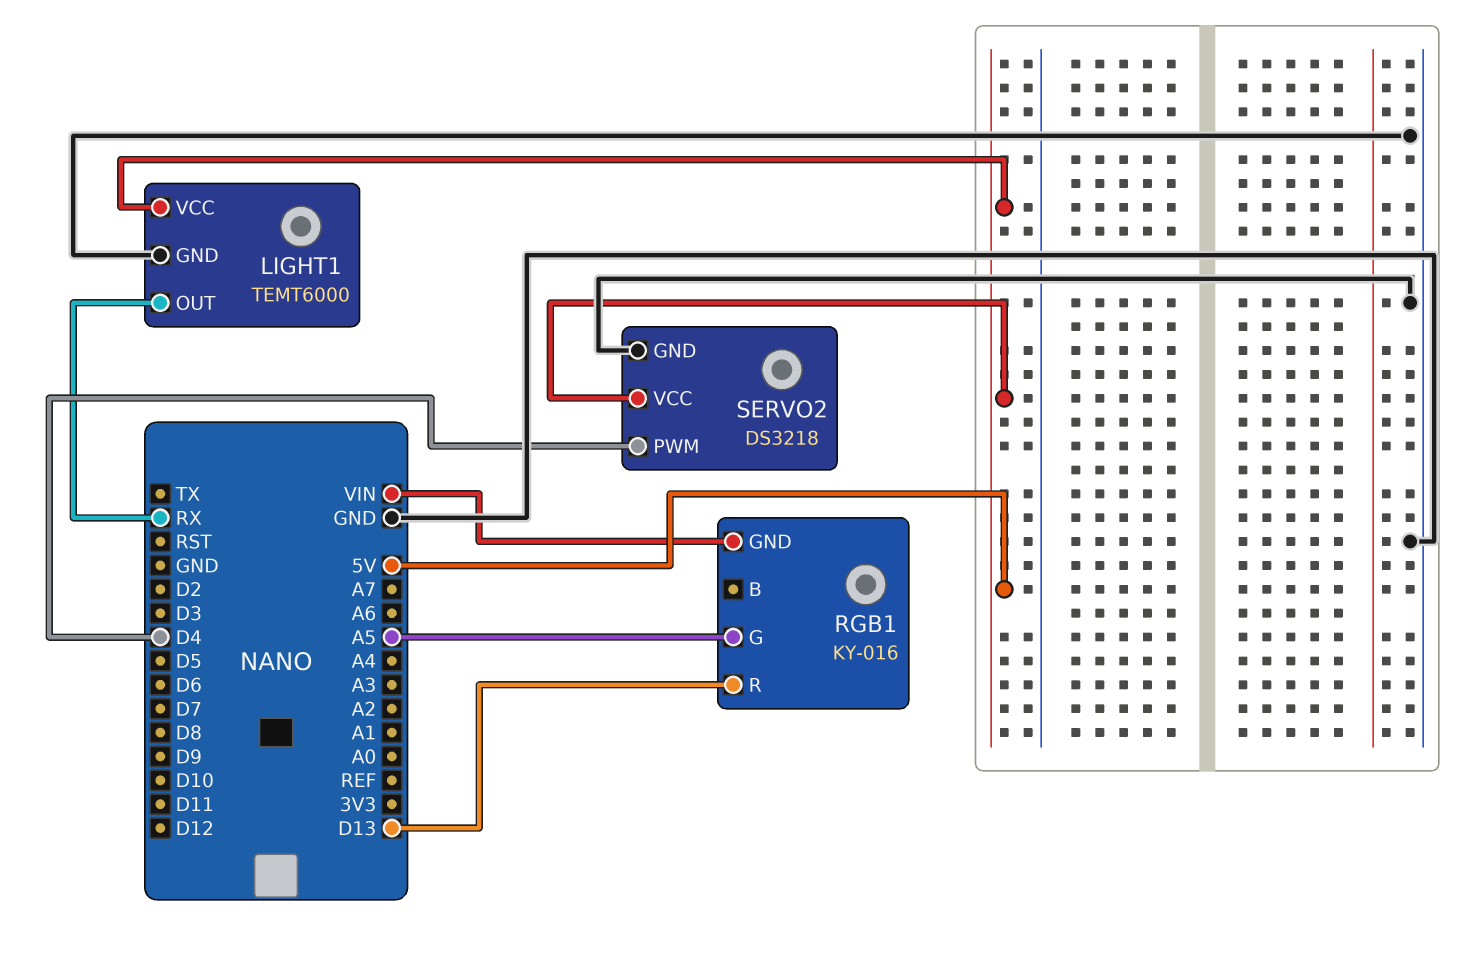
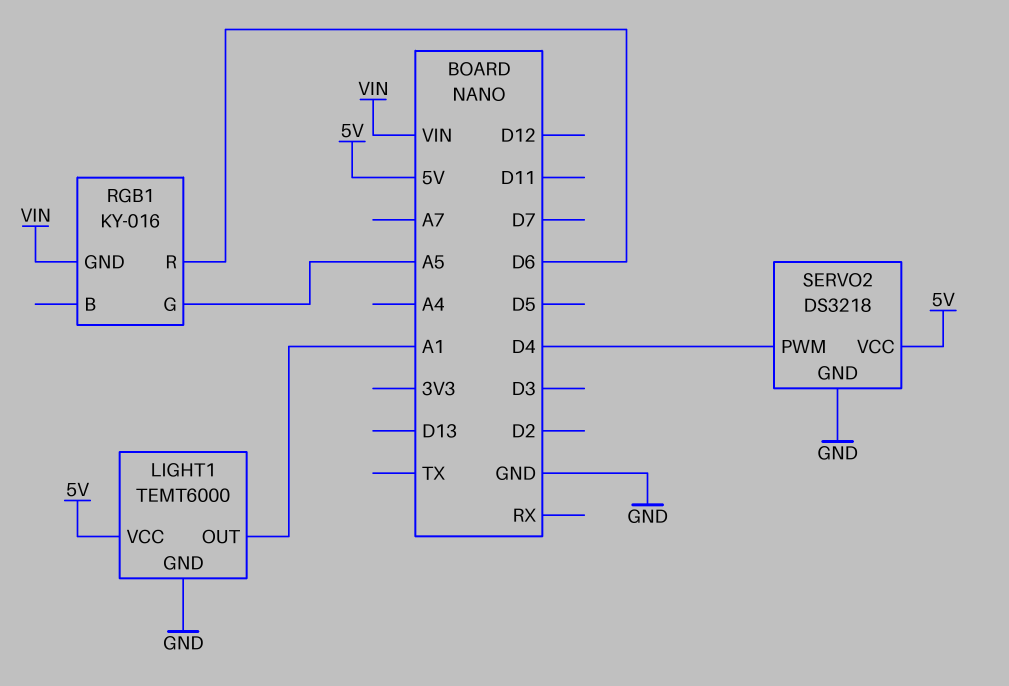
LIGHT1 pin OUT: RX -> A1
RGB1 pin R: D13 -> D6

